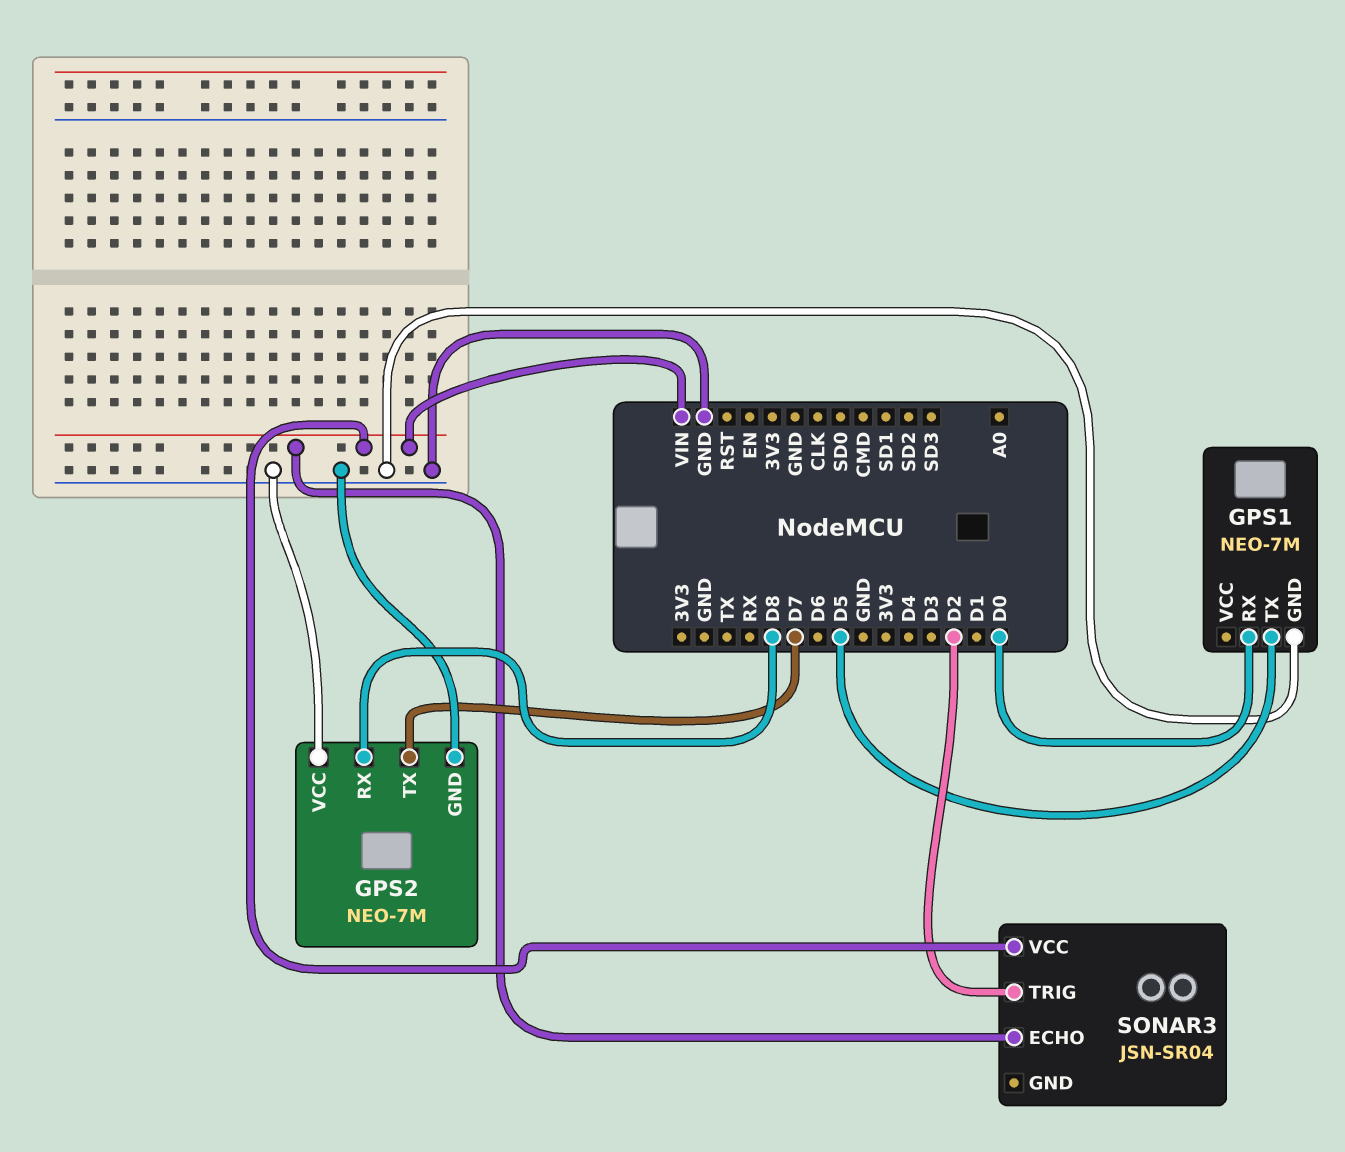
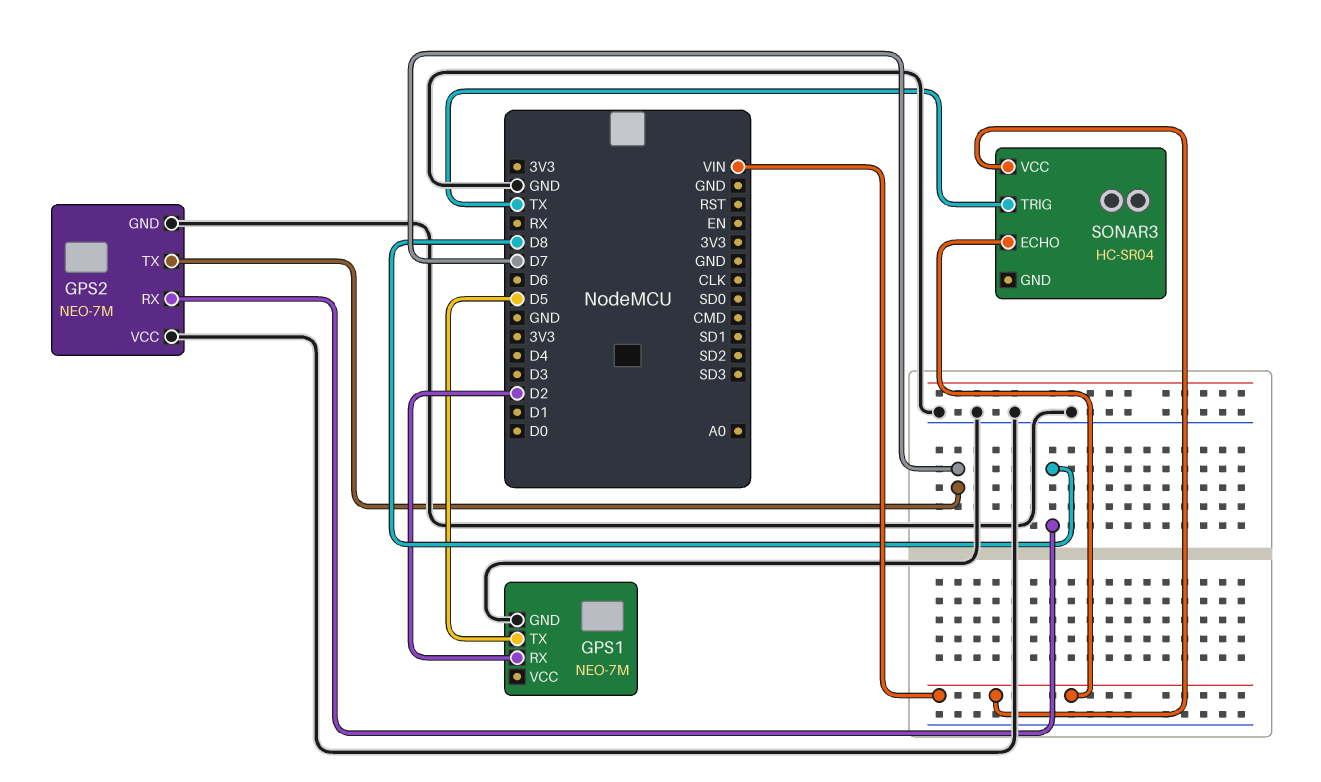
GPS1 pin RX: D0 -> D2
SONAR3: JSN-SR04 -> HC-SR04
SONAR3 pin TRIG: D2 -> TX

